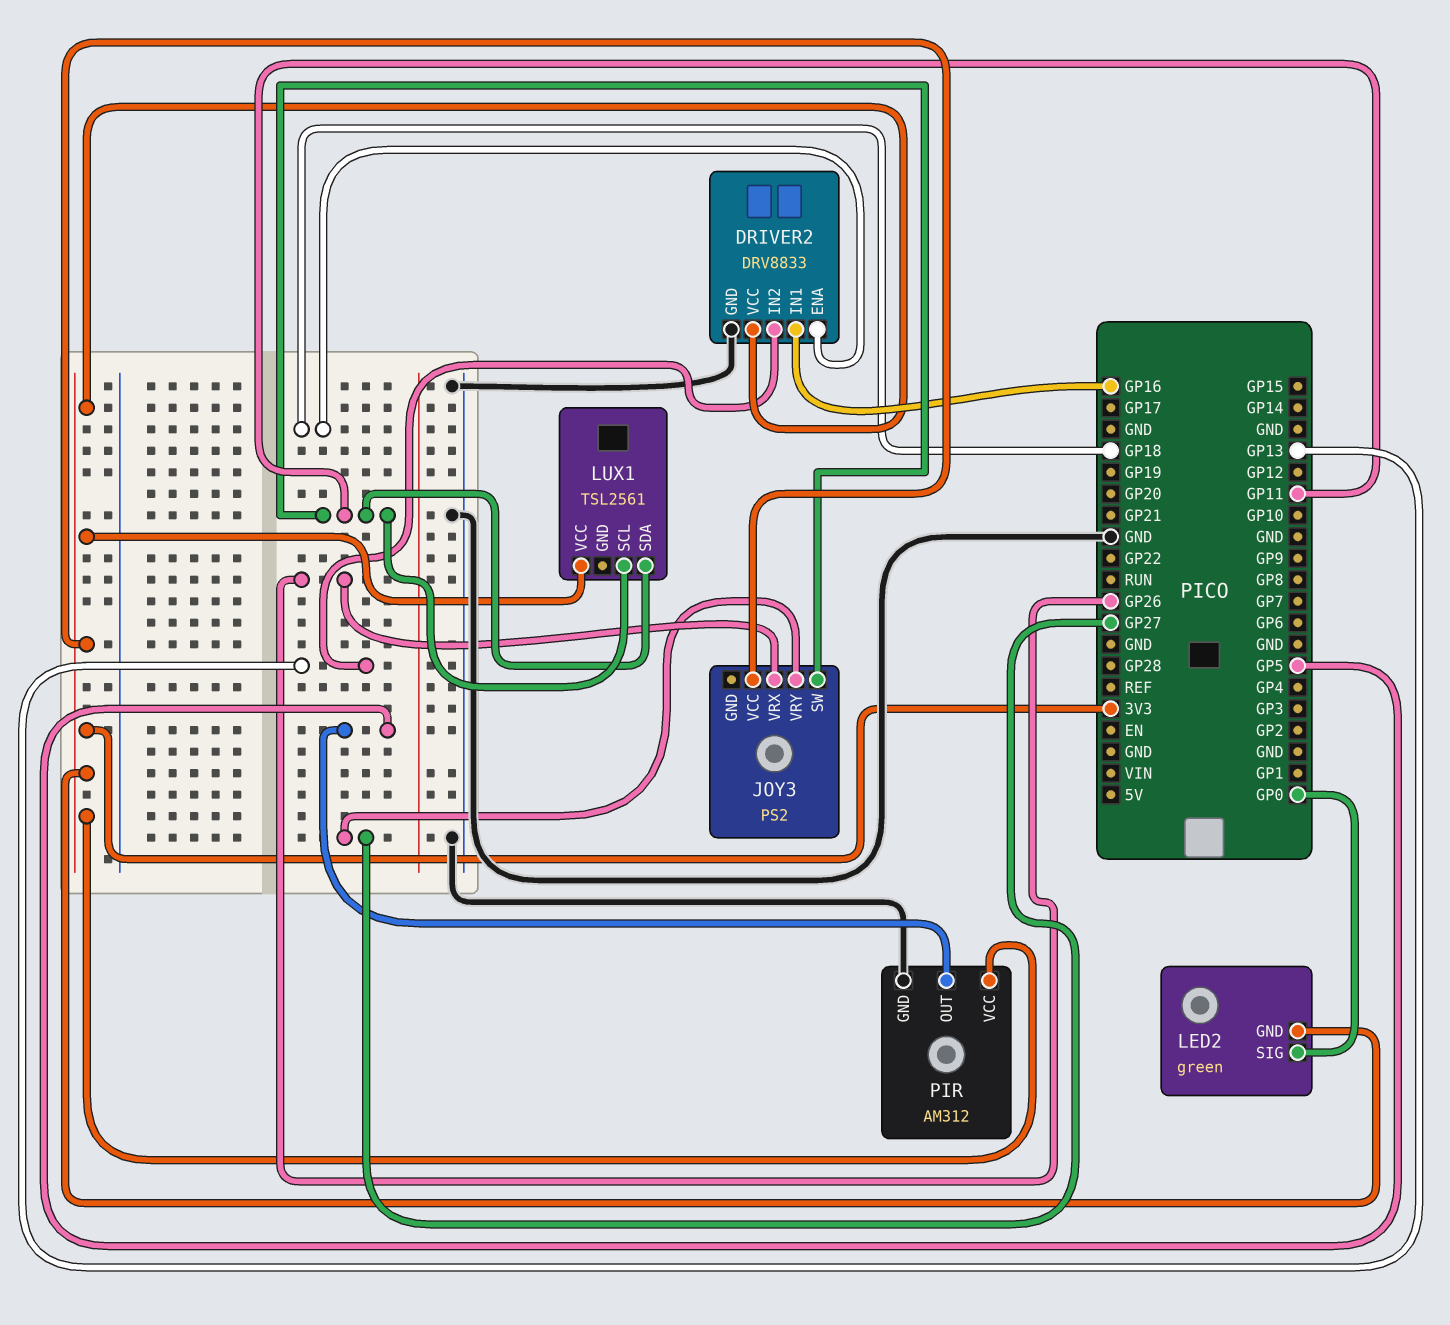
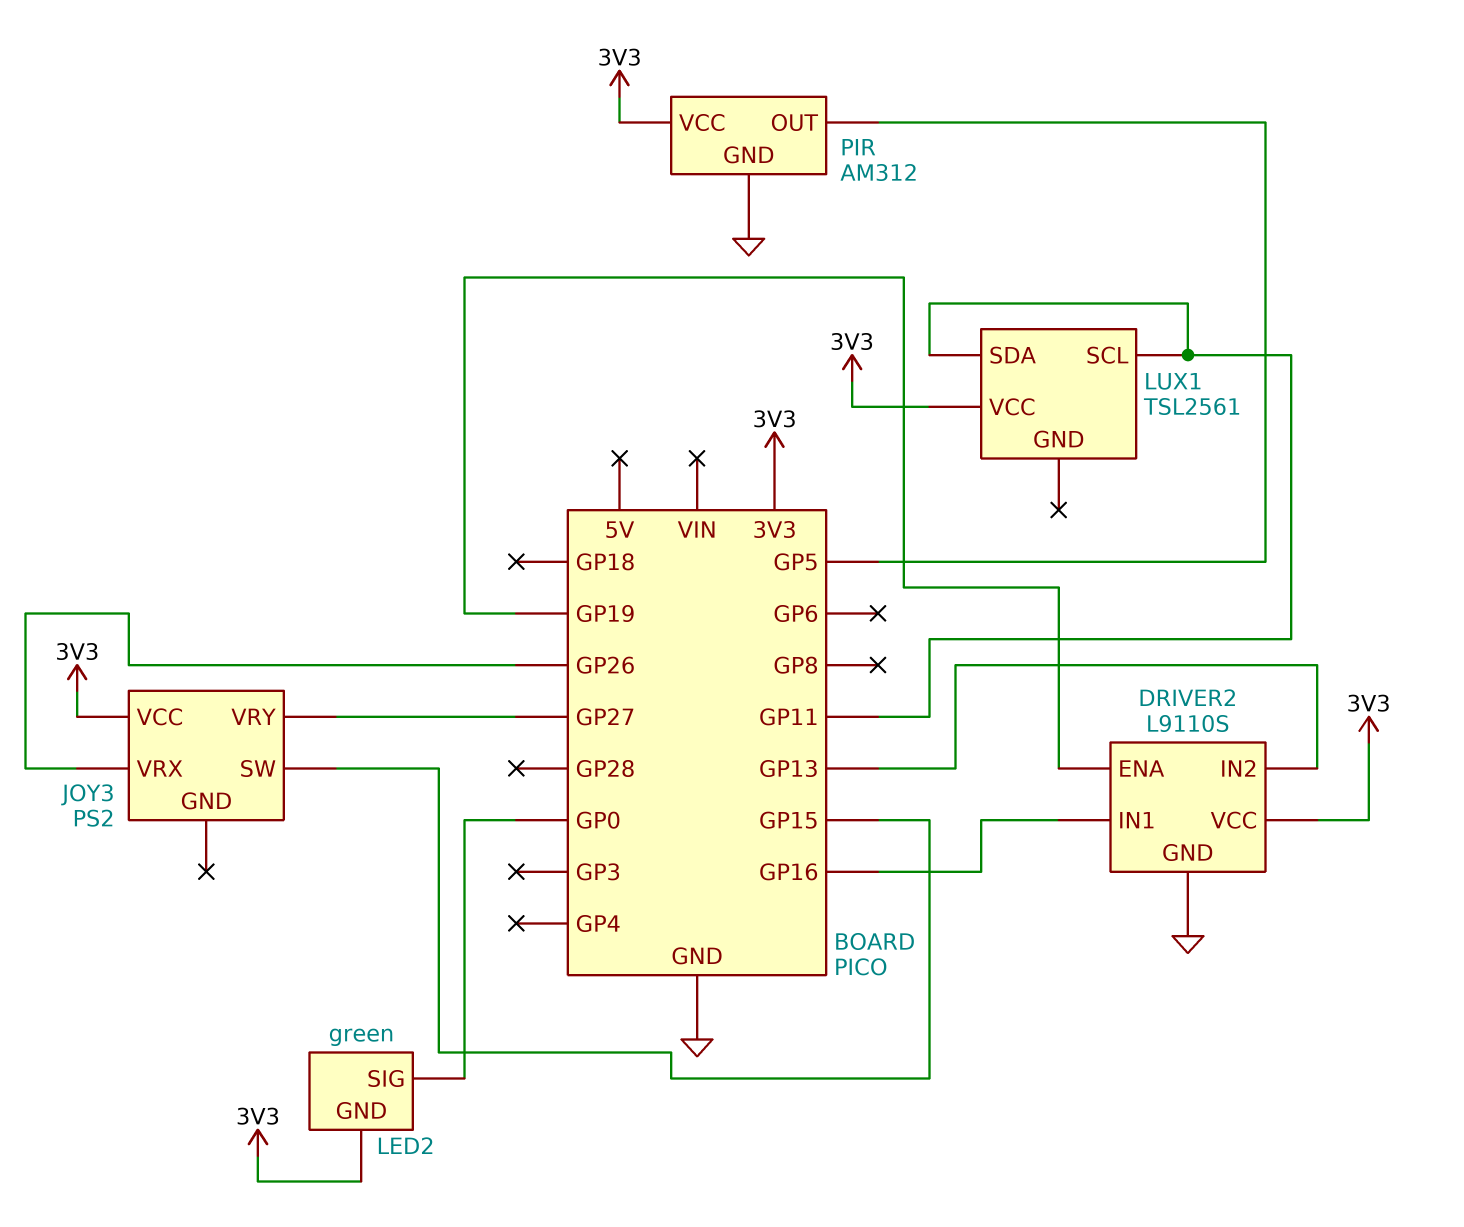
DRIVER2: DRV8833 -> L9110S
DRIVER2 pin ENA: GP18 -> GP19
JOY3 pin SW: GP11 -> GP15

